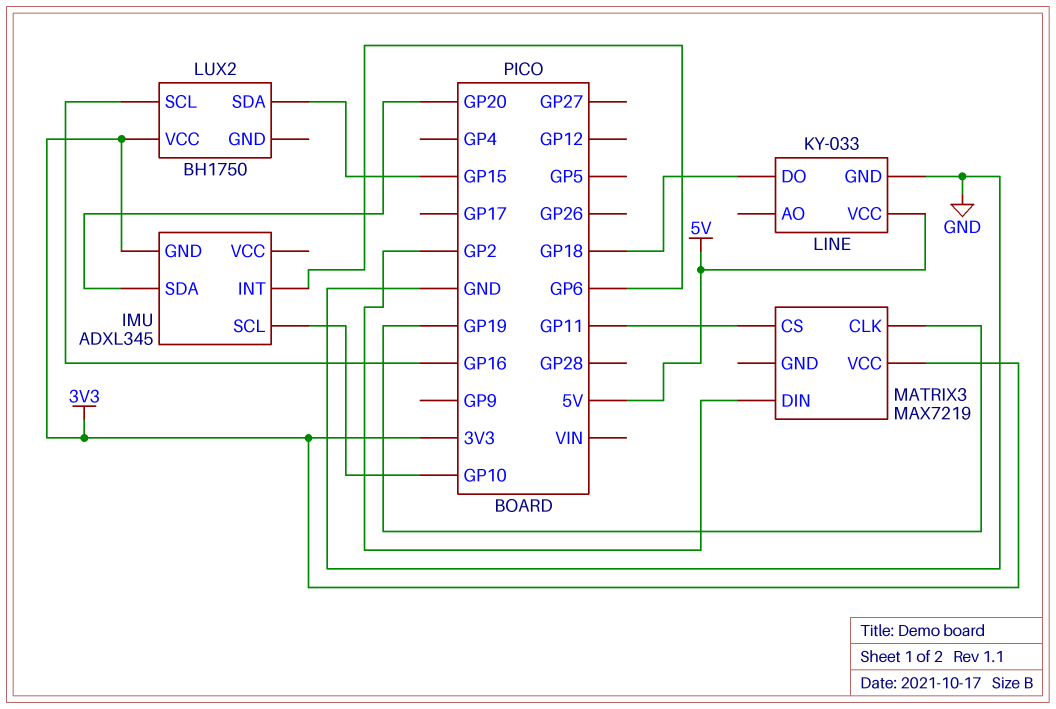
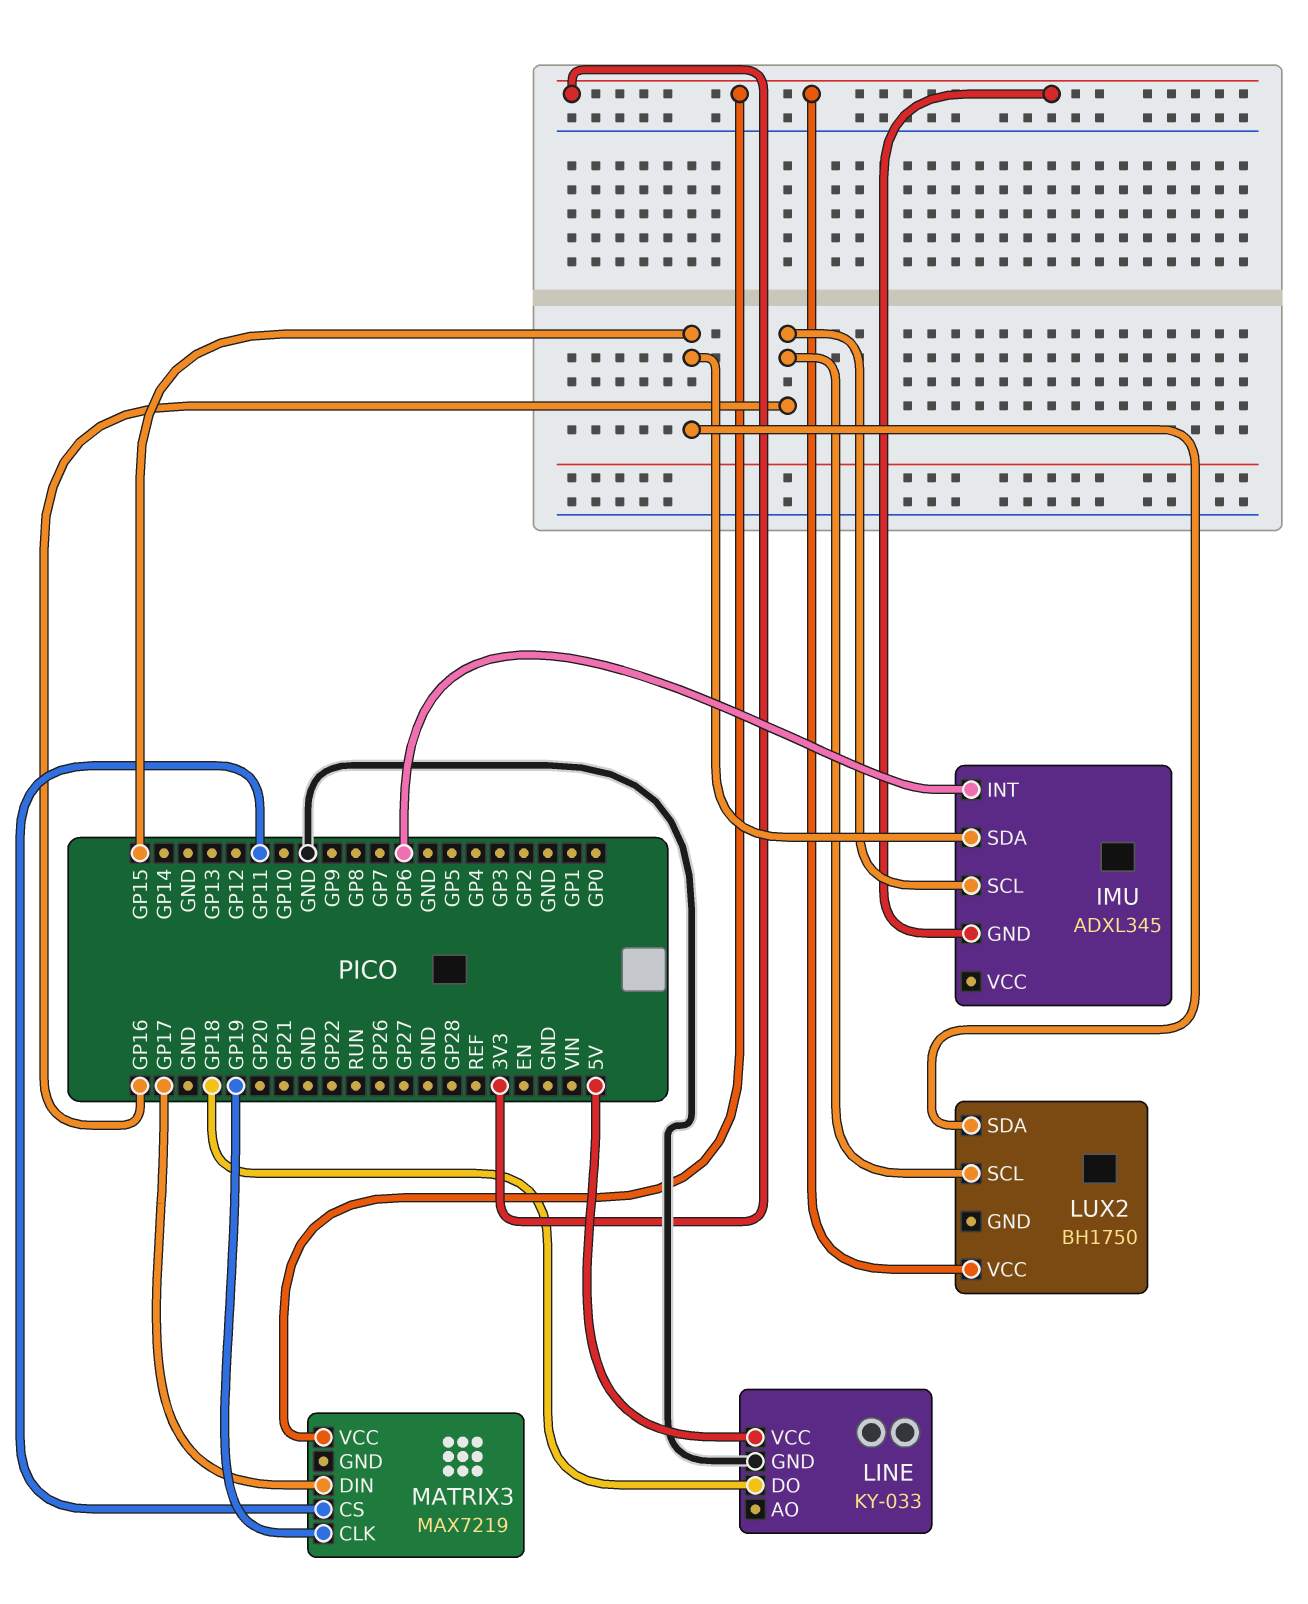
IMU pin SCL: GP10 -> GP16
IMU pin SDA: GP20 -> GP15
MATRIX3 pin DIN: GP2 -> GP17

